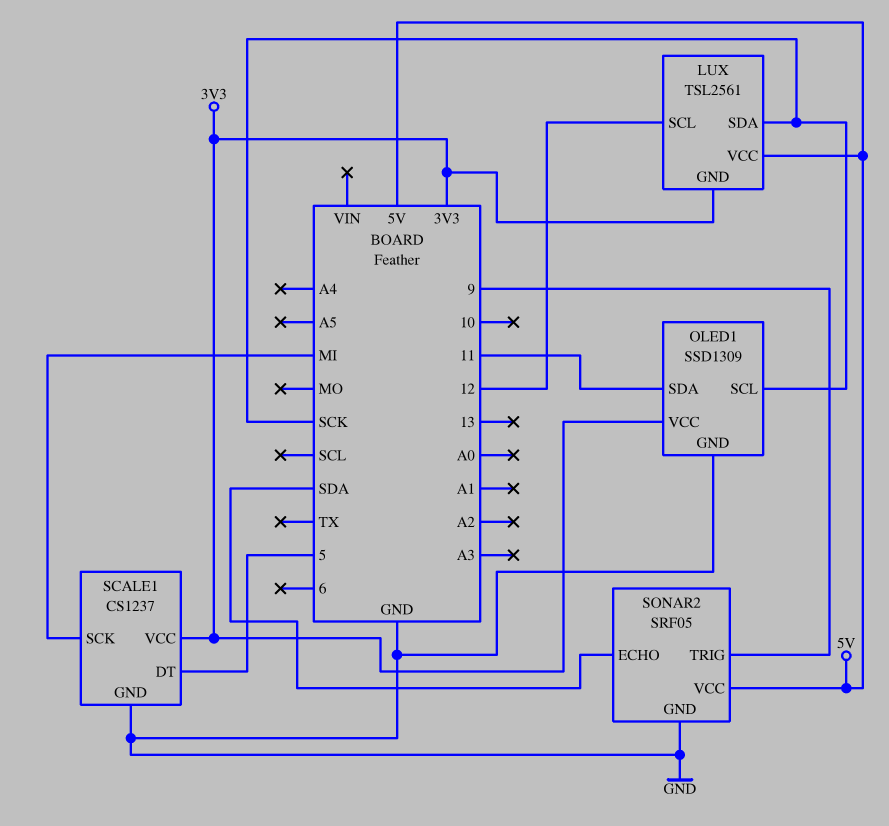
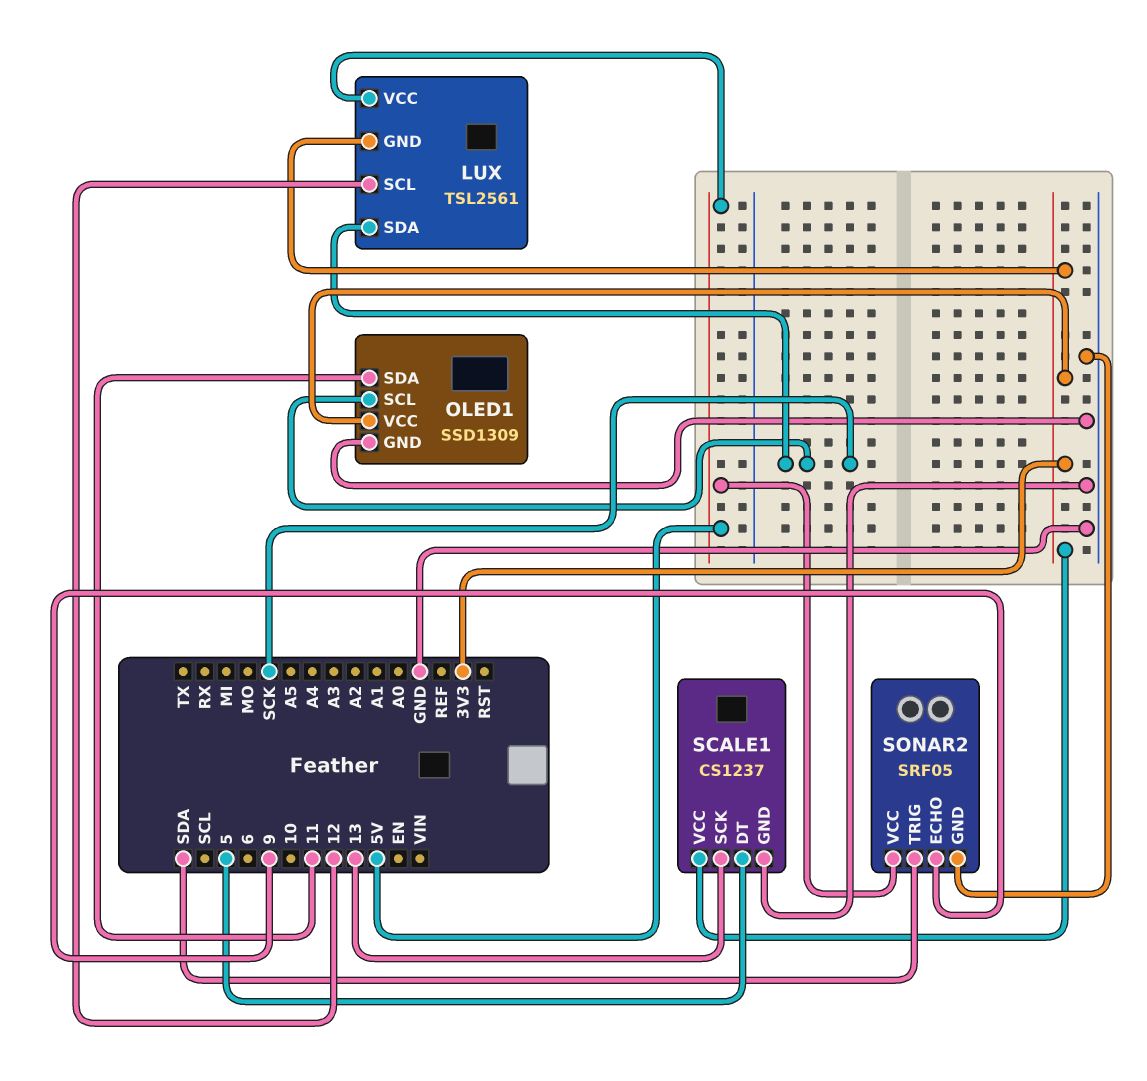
SCALE1 pin SCK: MI -> 13
SONAR2 pin ECHO: SDA -> 9
SONAR2 pin TRIG: 9 -> SDA

